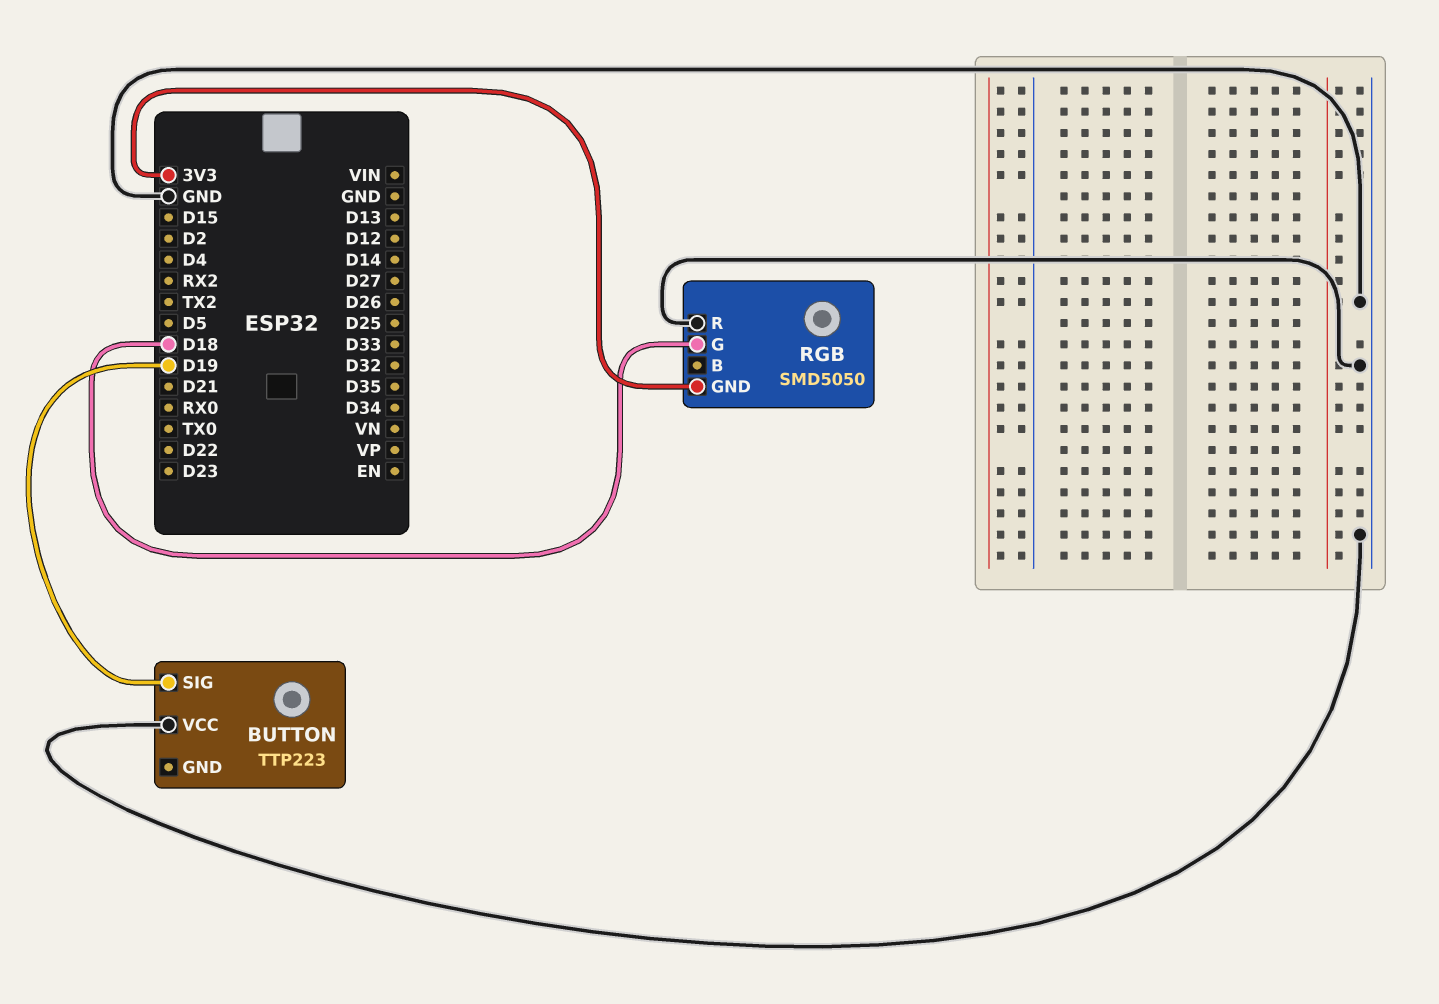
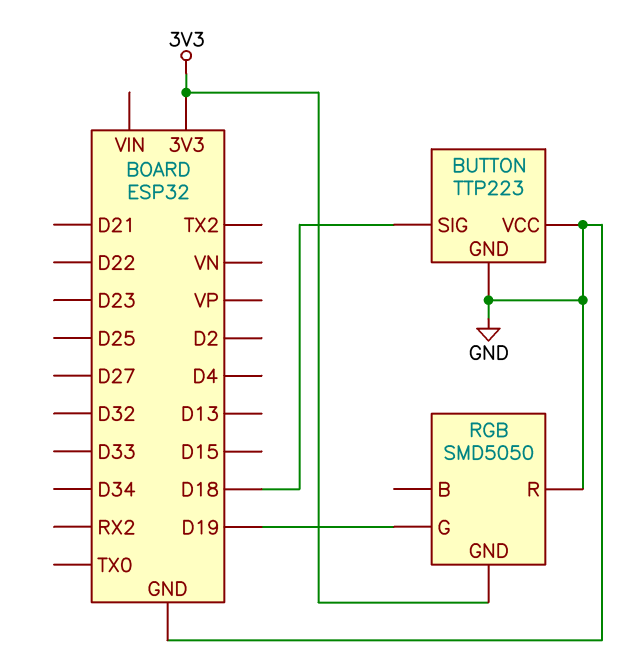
BUTTON pin GND: none -> GND
BUTTON pin SIG: D19 -> D18
RGB pin G: D18 -> D19

